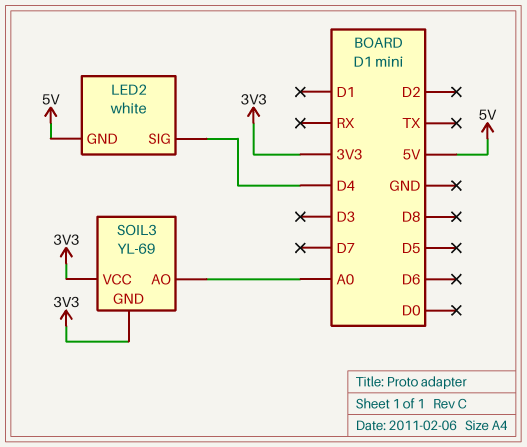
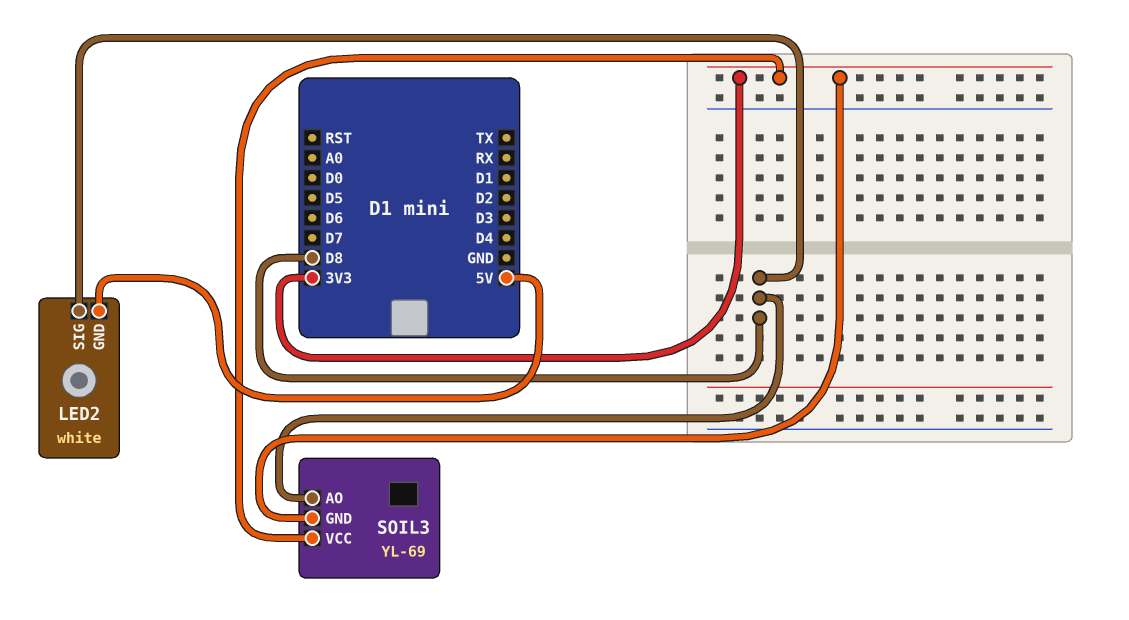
LED2 pin SIG: D4 -> D8
SOIL3 pin AO: A0 -> D8

